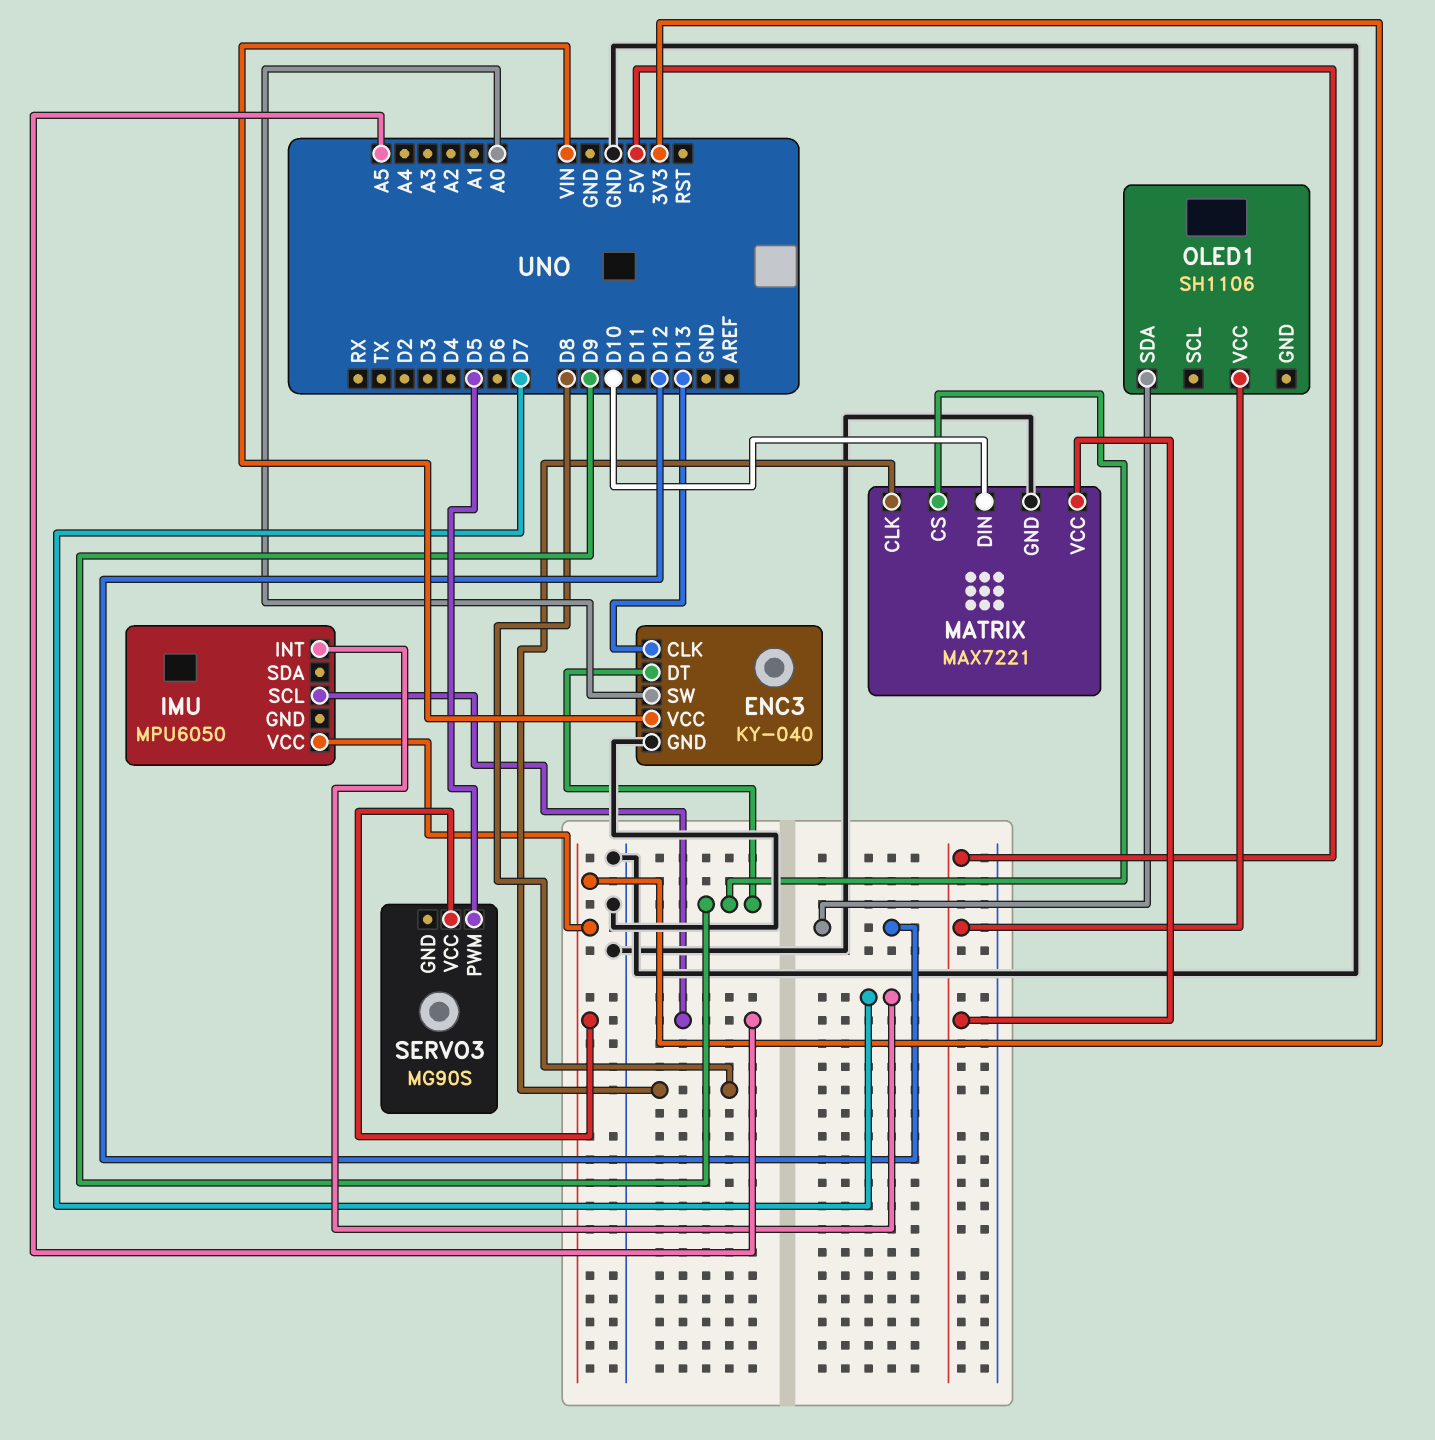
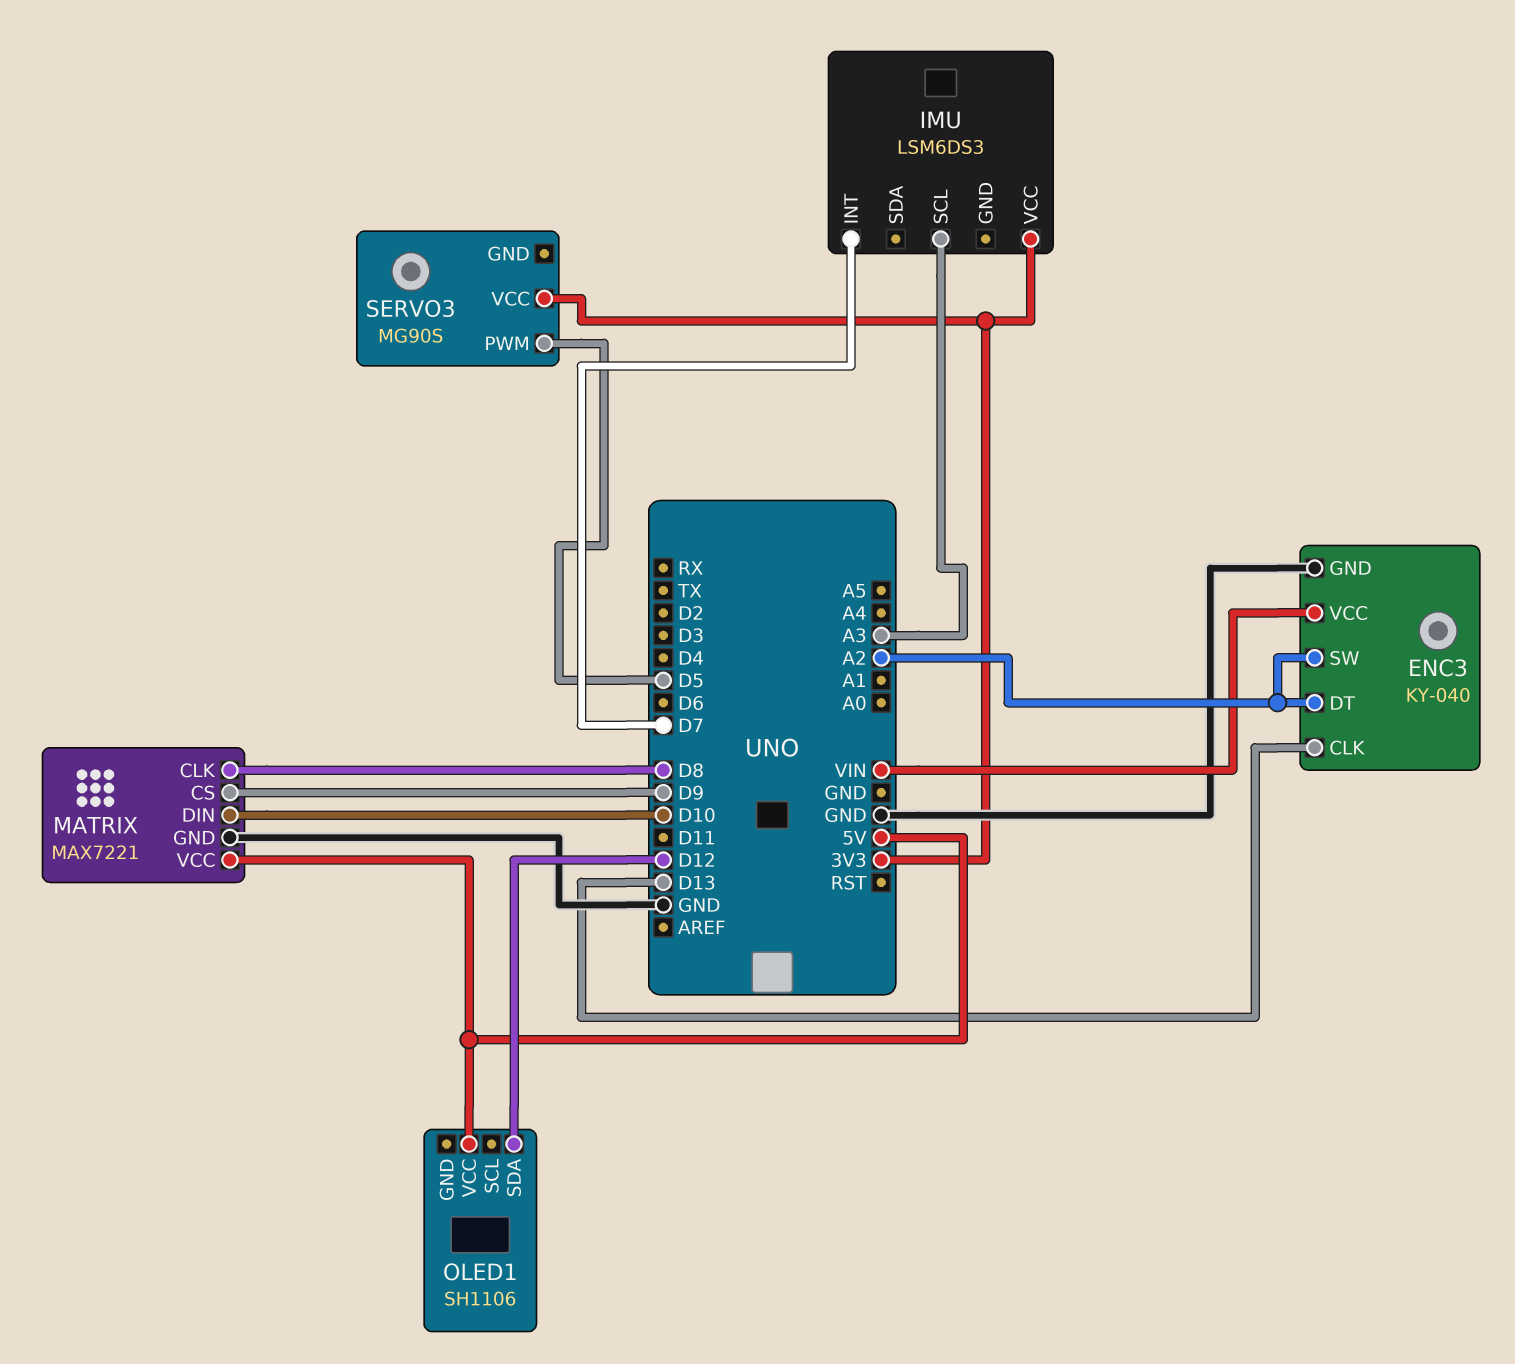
ENC3 pin DT: D9 -> A2
ENC3 pin SW: A0 -> A2
IMU: MPU6050 -> LSM6DS3
IMU pin SCL: A5 -> A3

